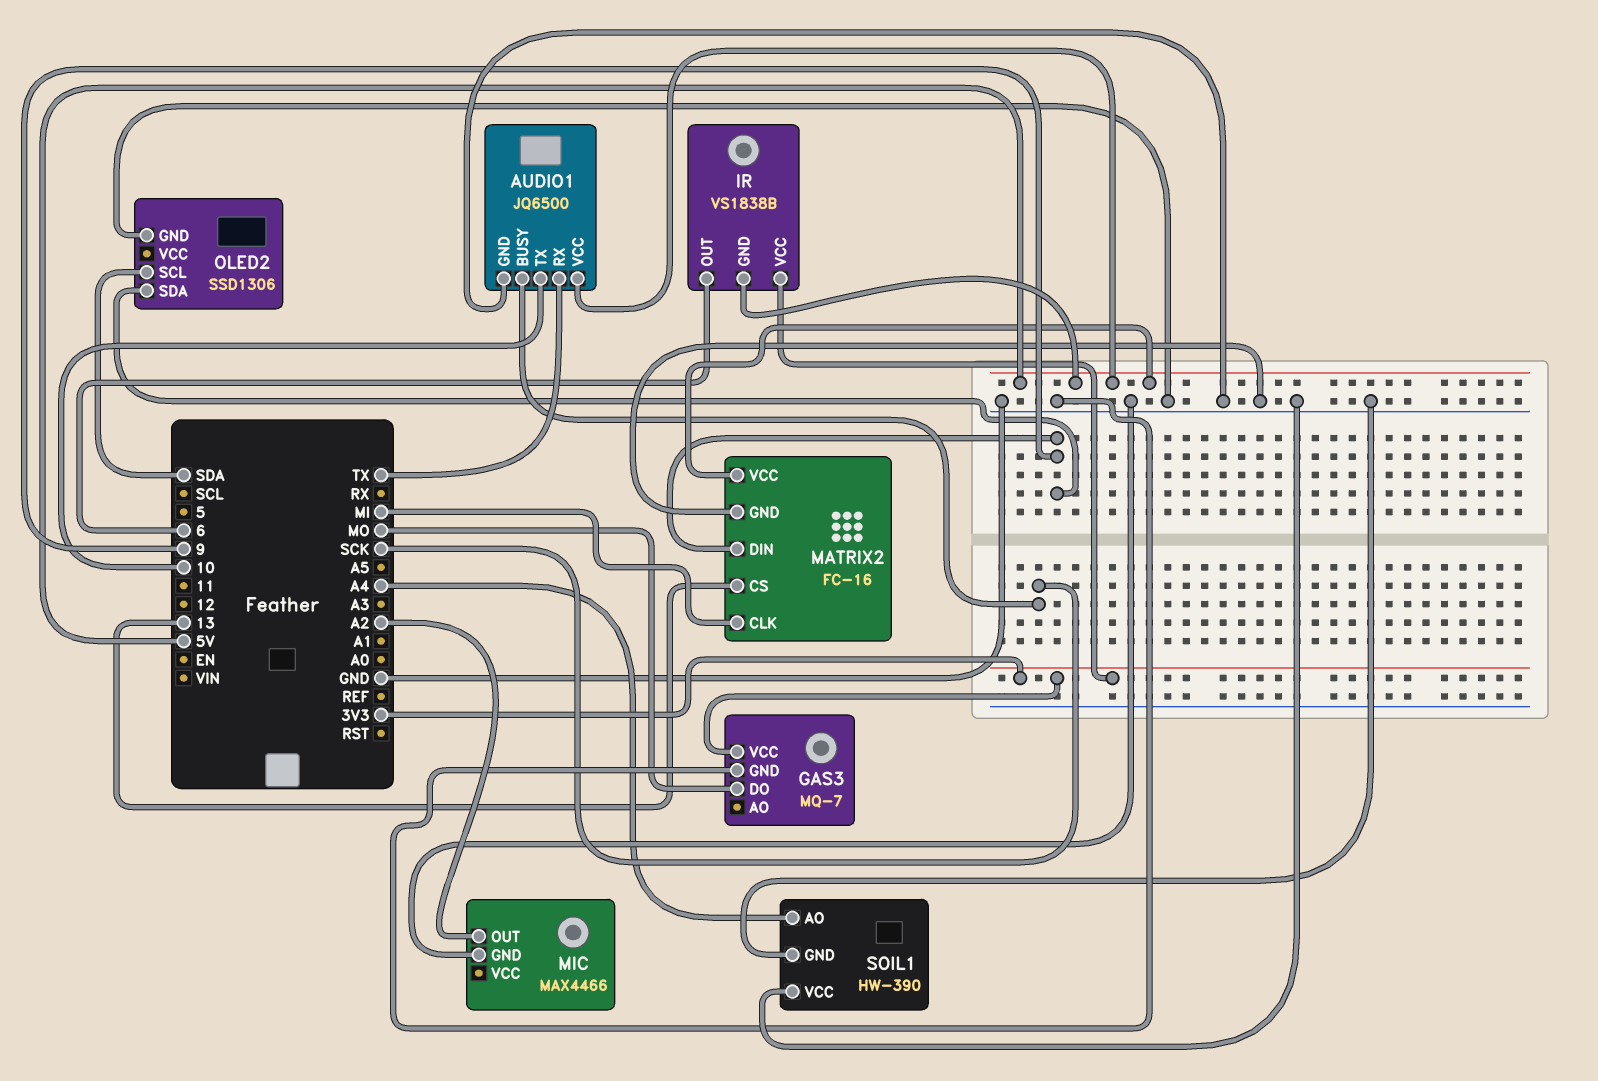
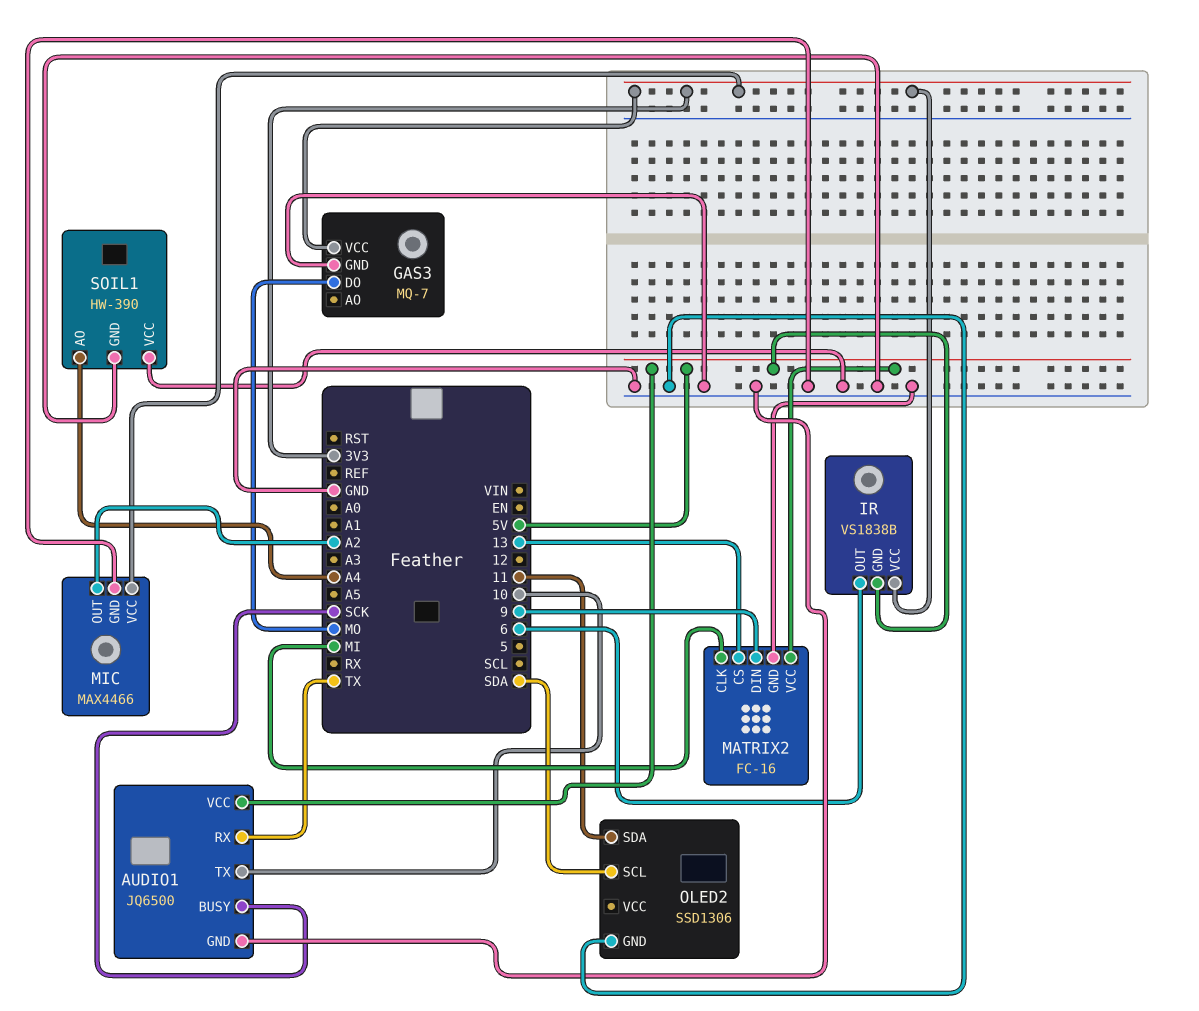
MIC pin VCC: none -> 3V3
OLED2 pin SDA: 9 -> 11

